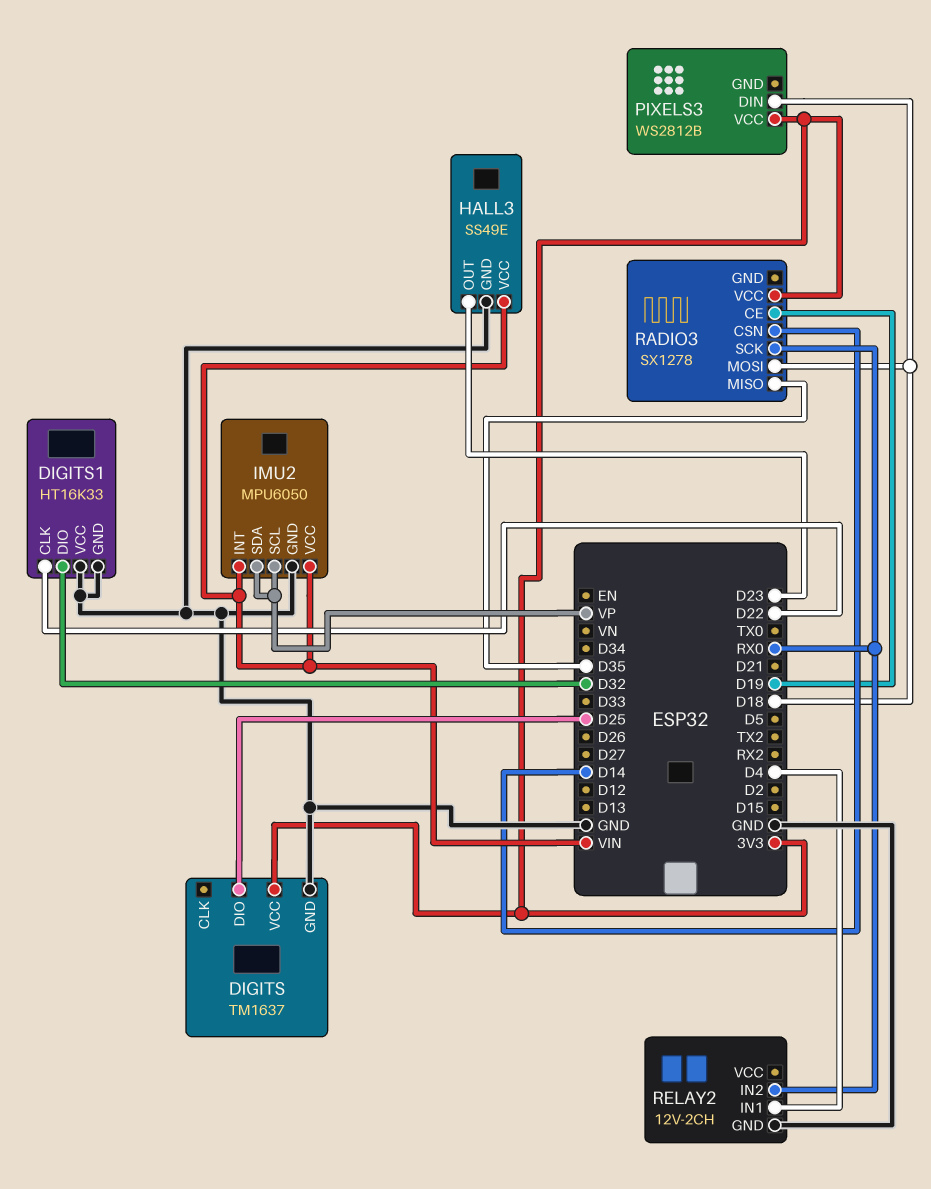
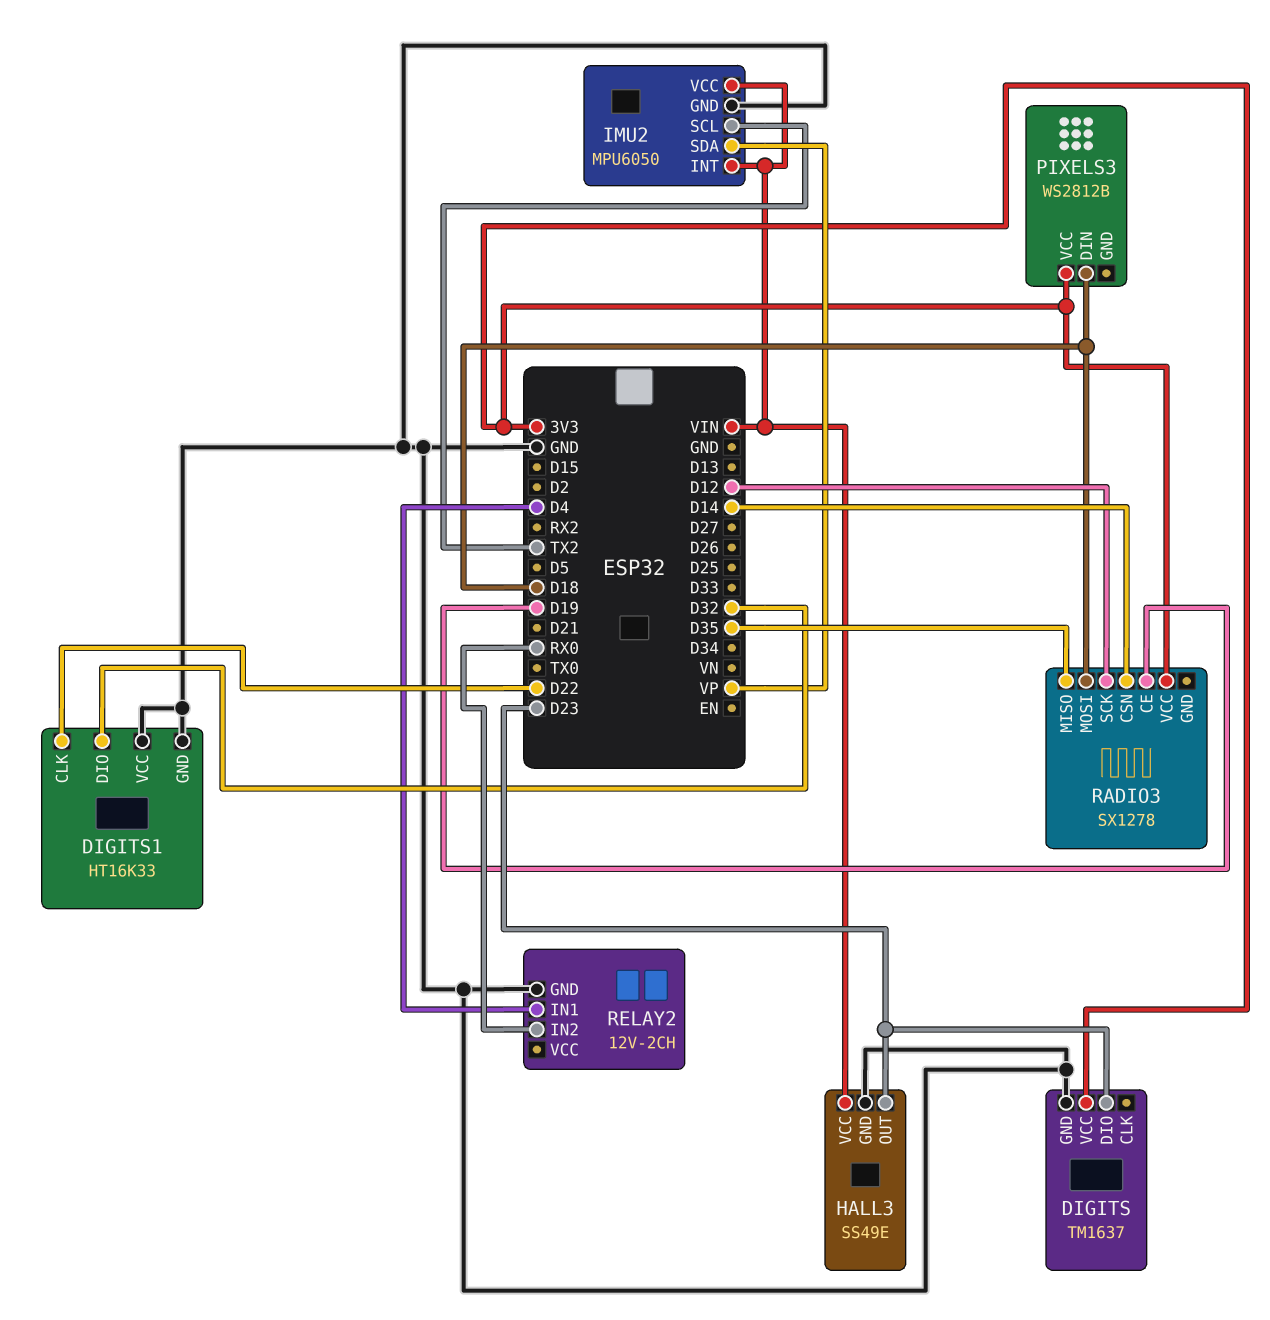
DIGITS pin DIO: D25 -> D23
IMU2 pin SCL: VP -> TX2
RADIO3 pin SCK: RX0 -> D12

